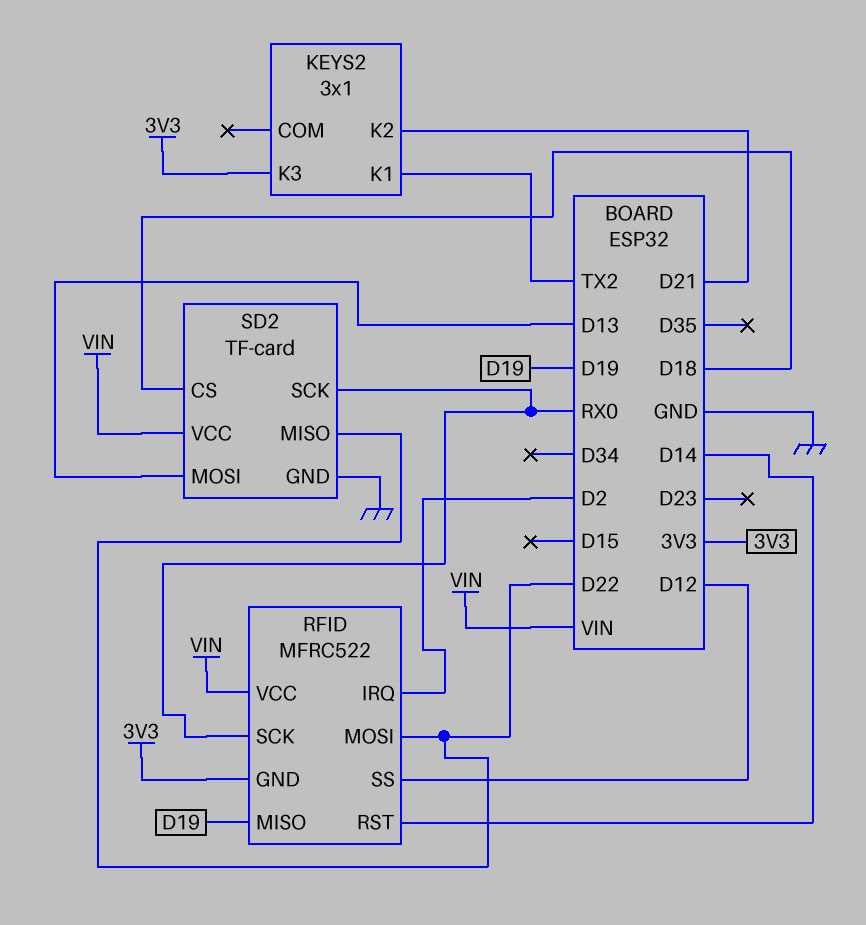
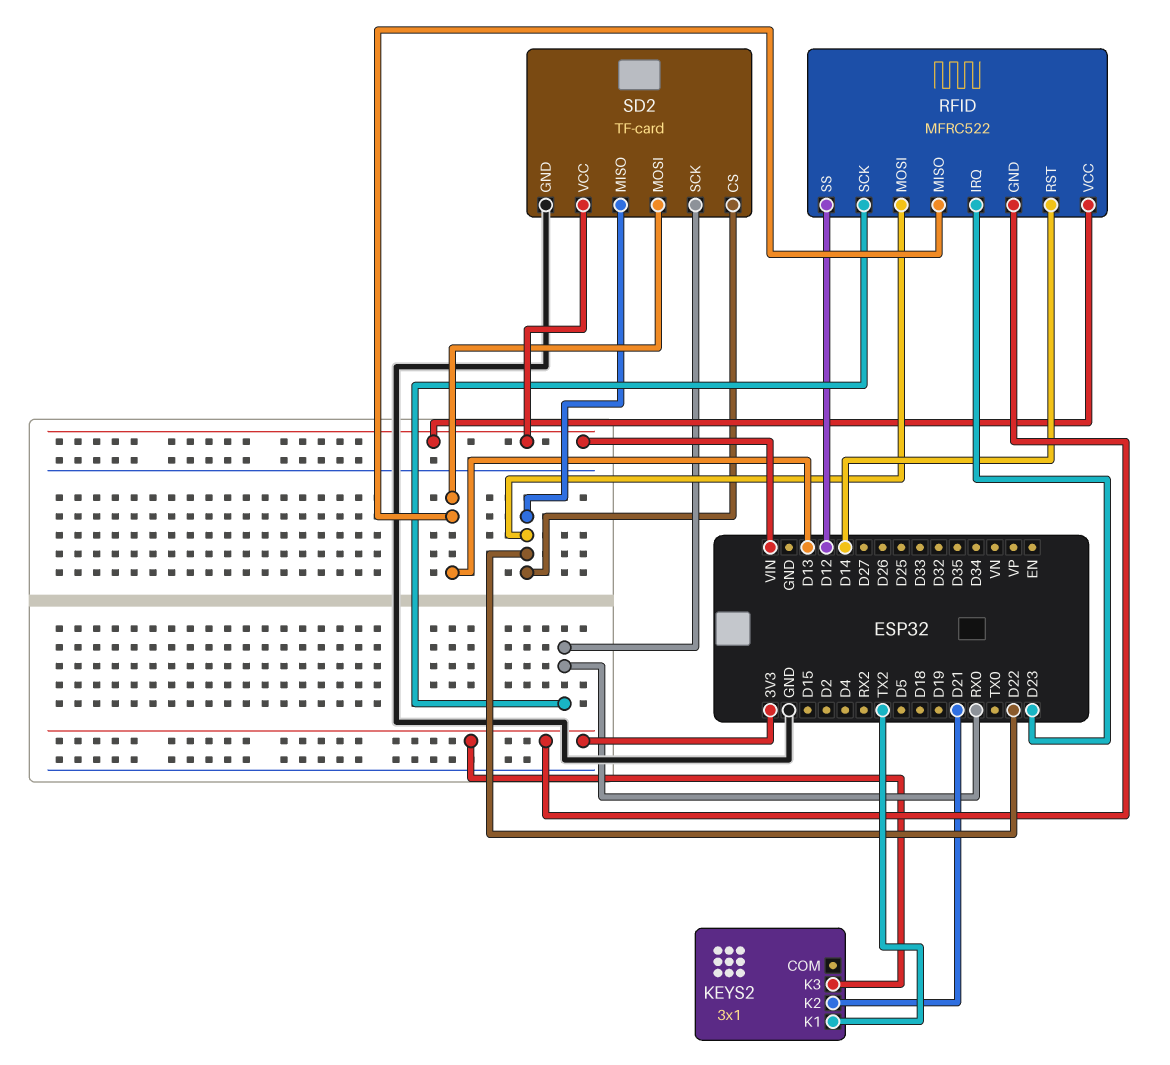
RFID pin IRQ: D2 -> D23
RFID pin MISO: D19 -> D13
SD2 pin CS: D18 -> D22

